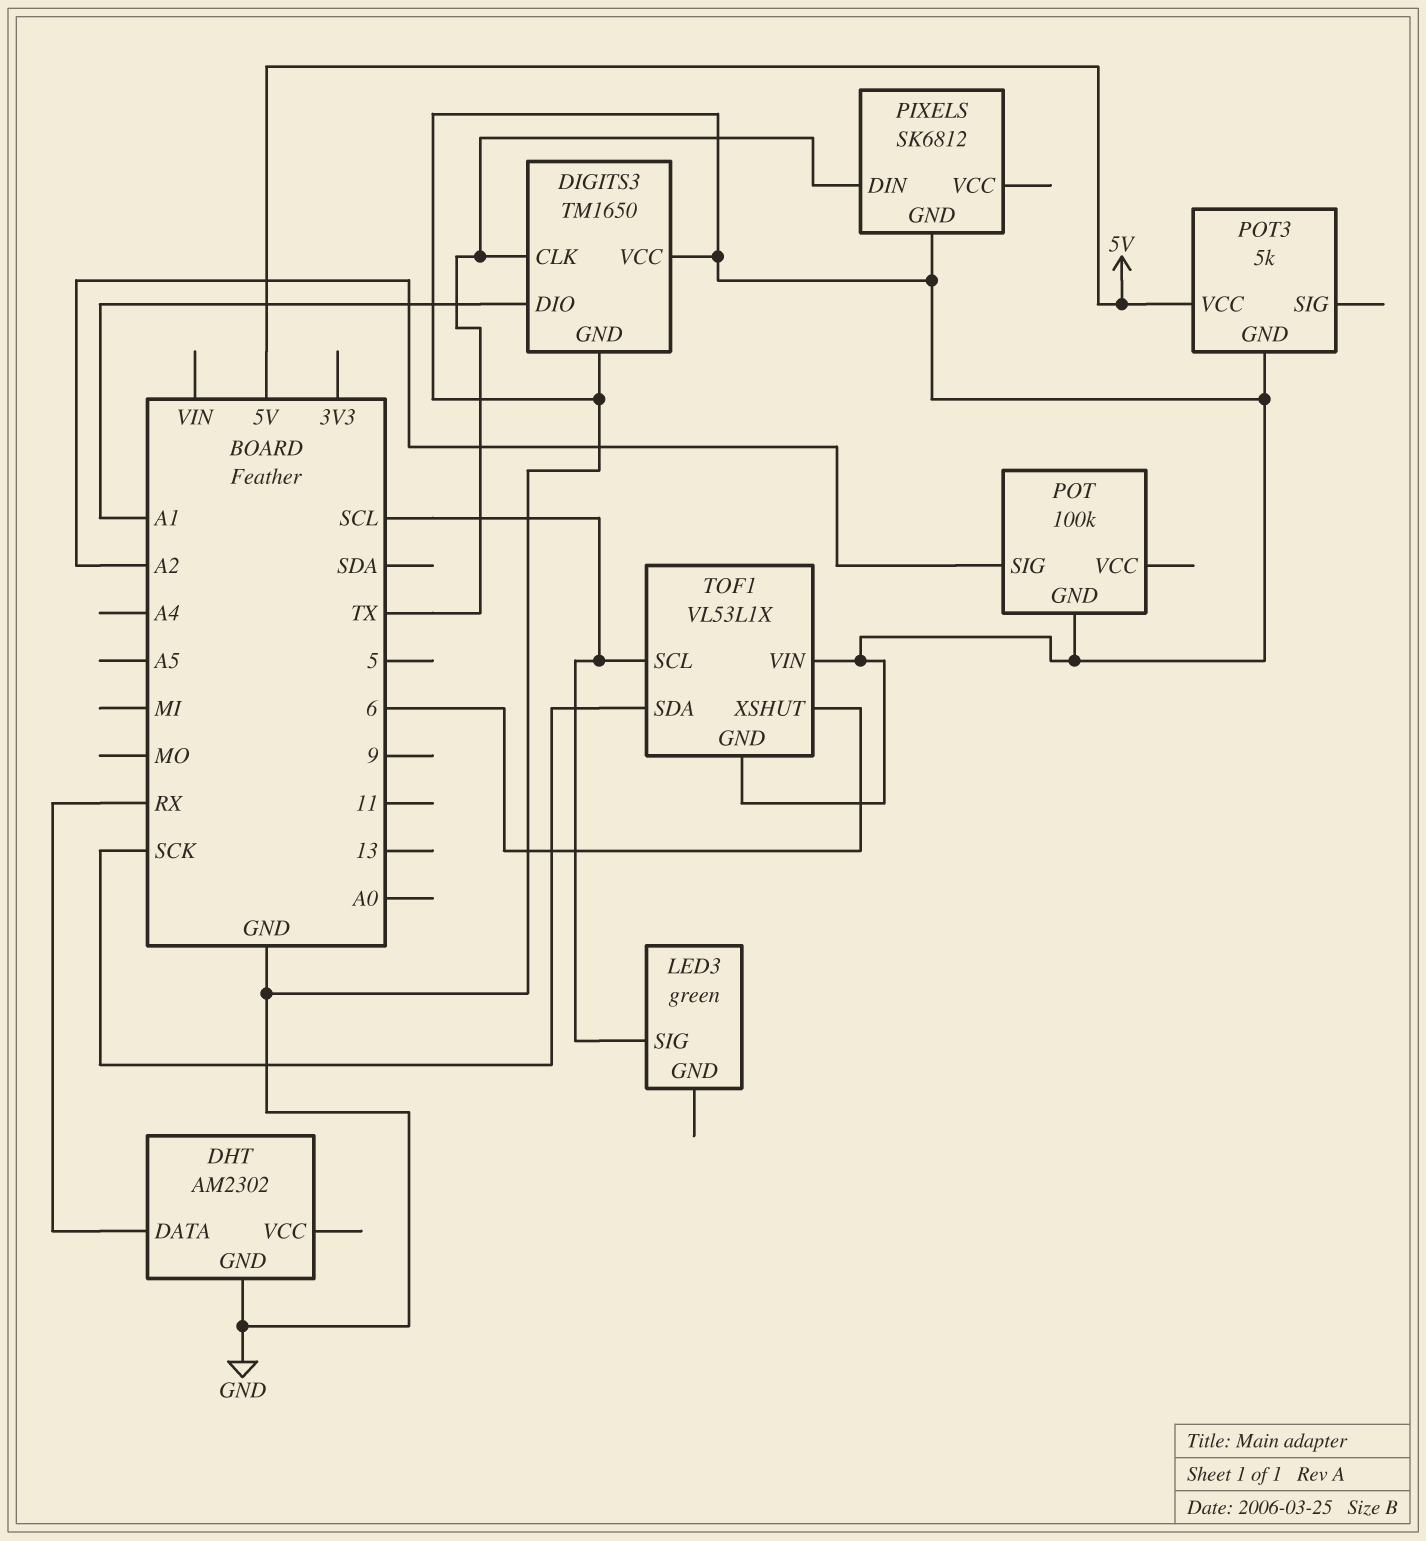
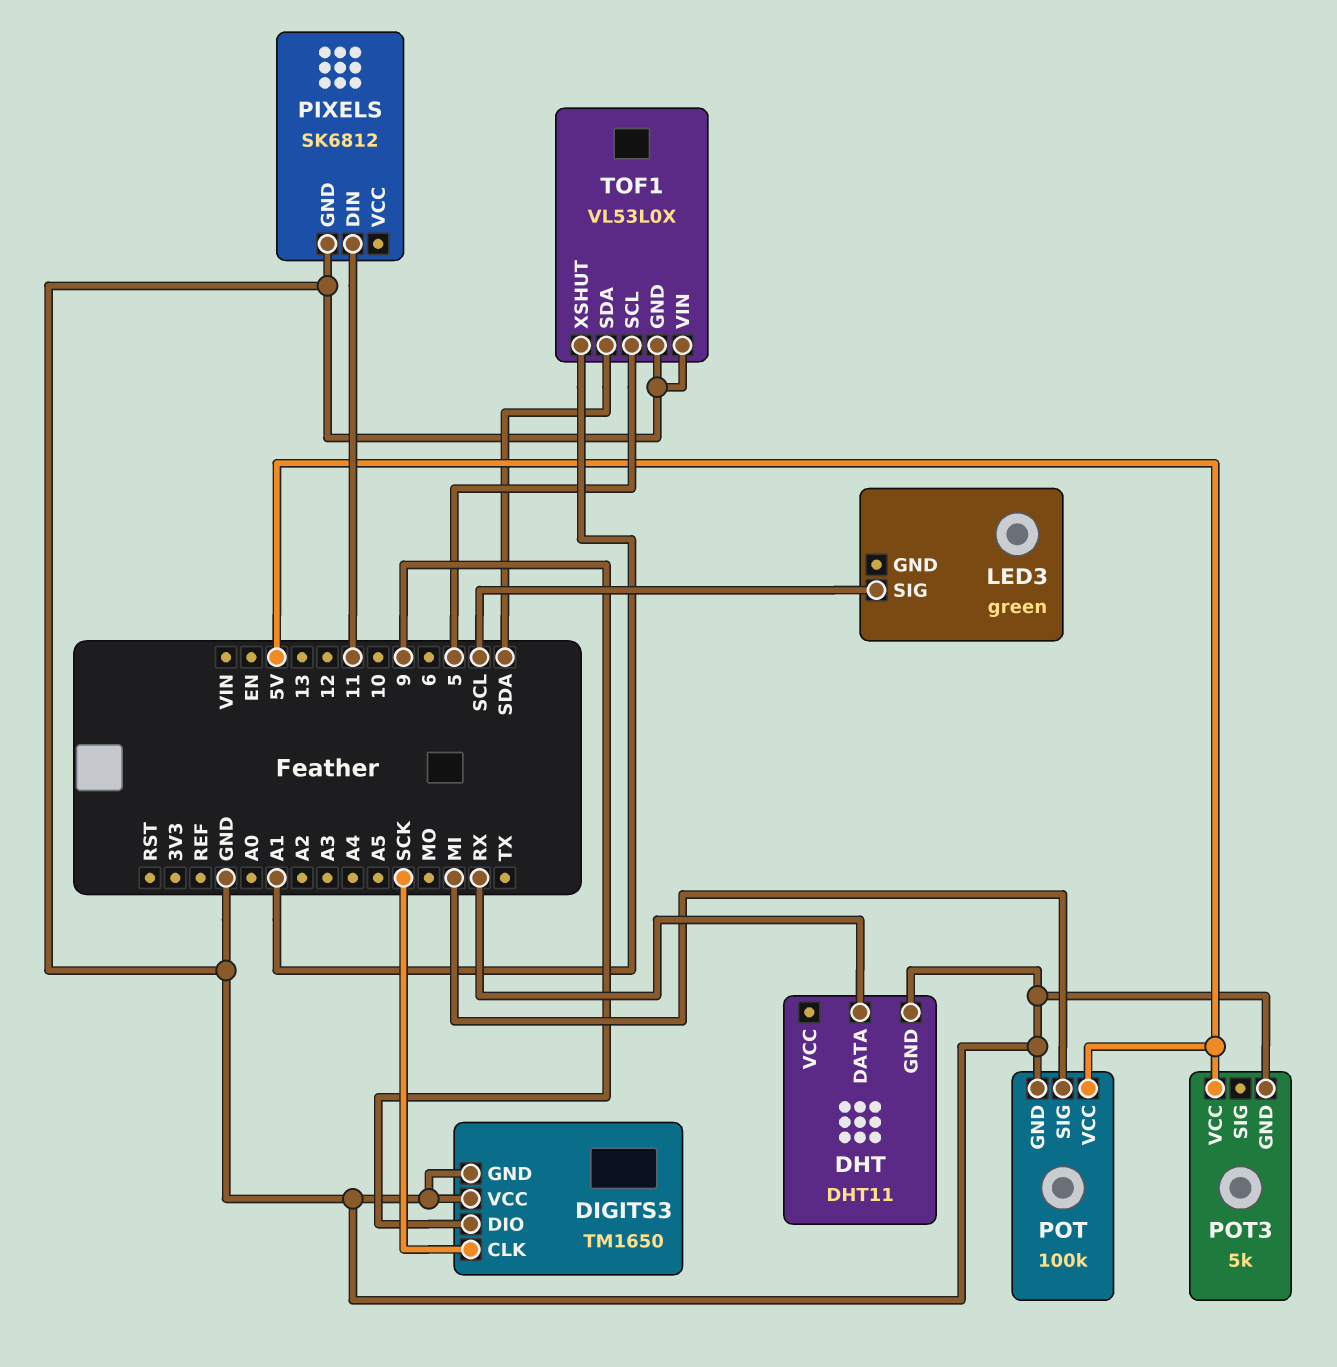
DHT: AM2302 -> DHT11
DIGITS3 pin CLK: TX -> SCK
DIGITS3 pin DIO: A1 -> 9
PIXELS pin DIN: TX -> 11
POT pin SIG: A2 -> MI
POT pin VCC: none -> 5V
TOF1: VL53L1X -> VL53L0X
TOF1 pin SCL: SCL -> 5
TOF1 pin SDA: SCK -> SDA
TOF1 pin XSHUT: 6 -> A1

